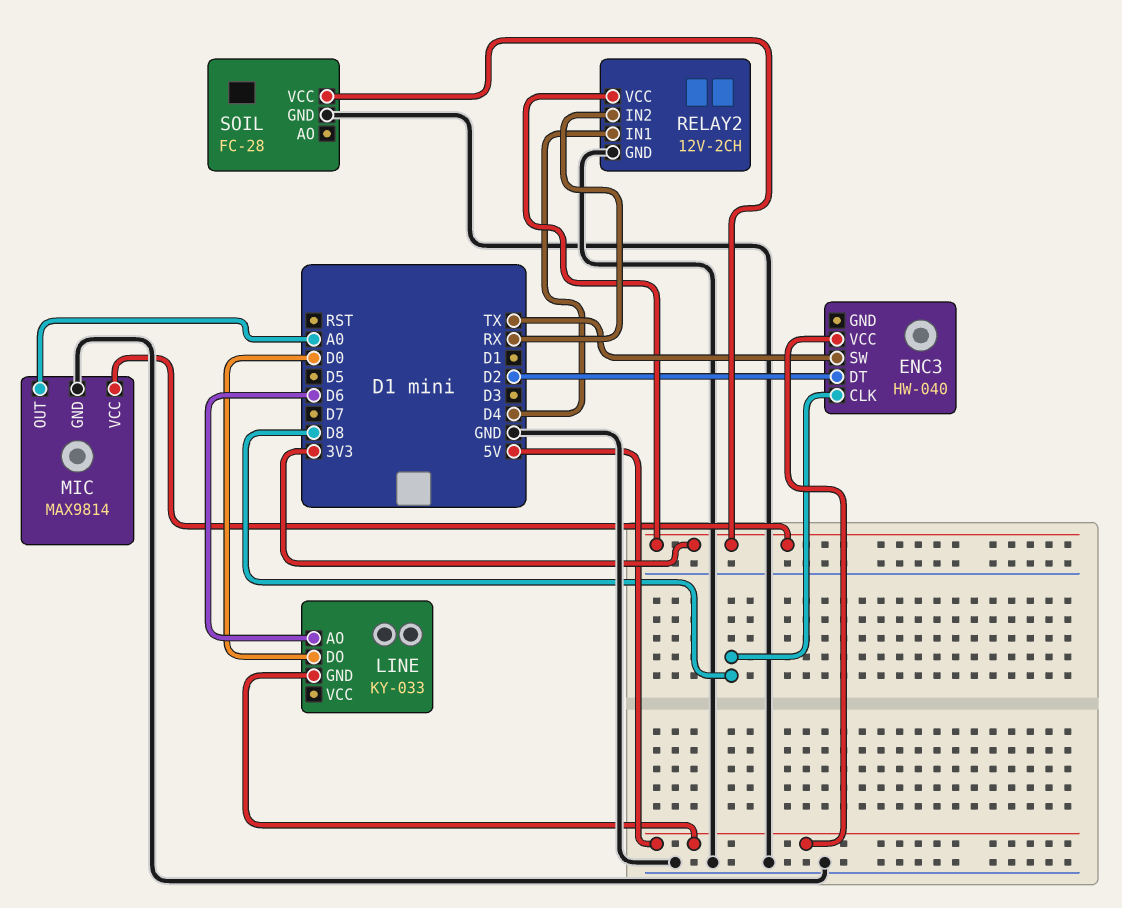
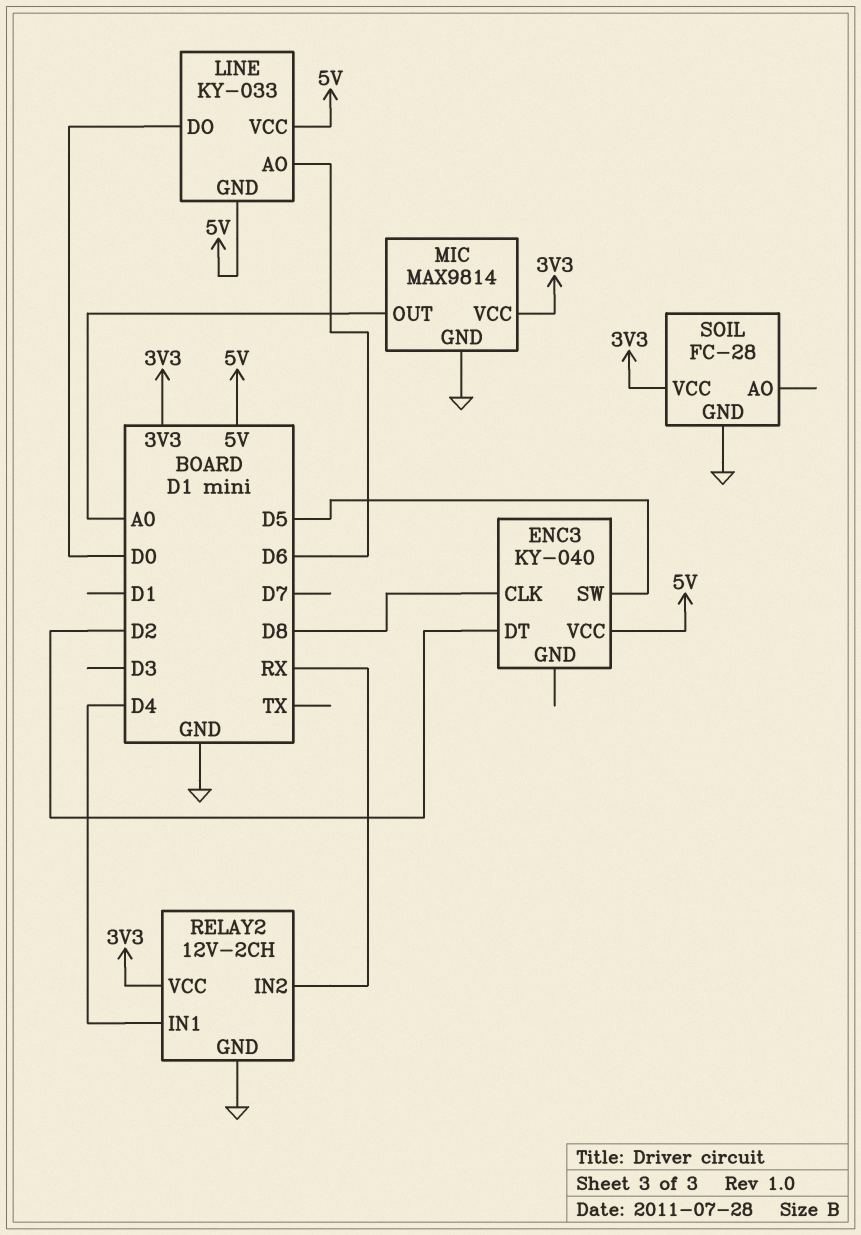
ENC3: HW-040 -> KY-040
ENC3 pin SW: TX -> D5
LINE pin VCC: none -> 5V

